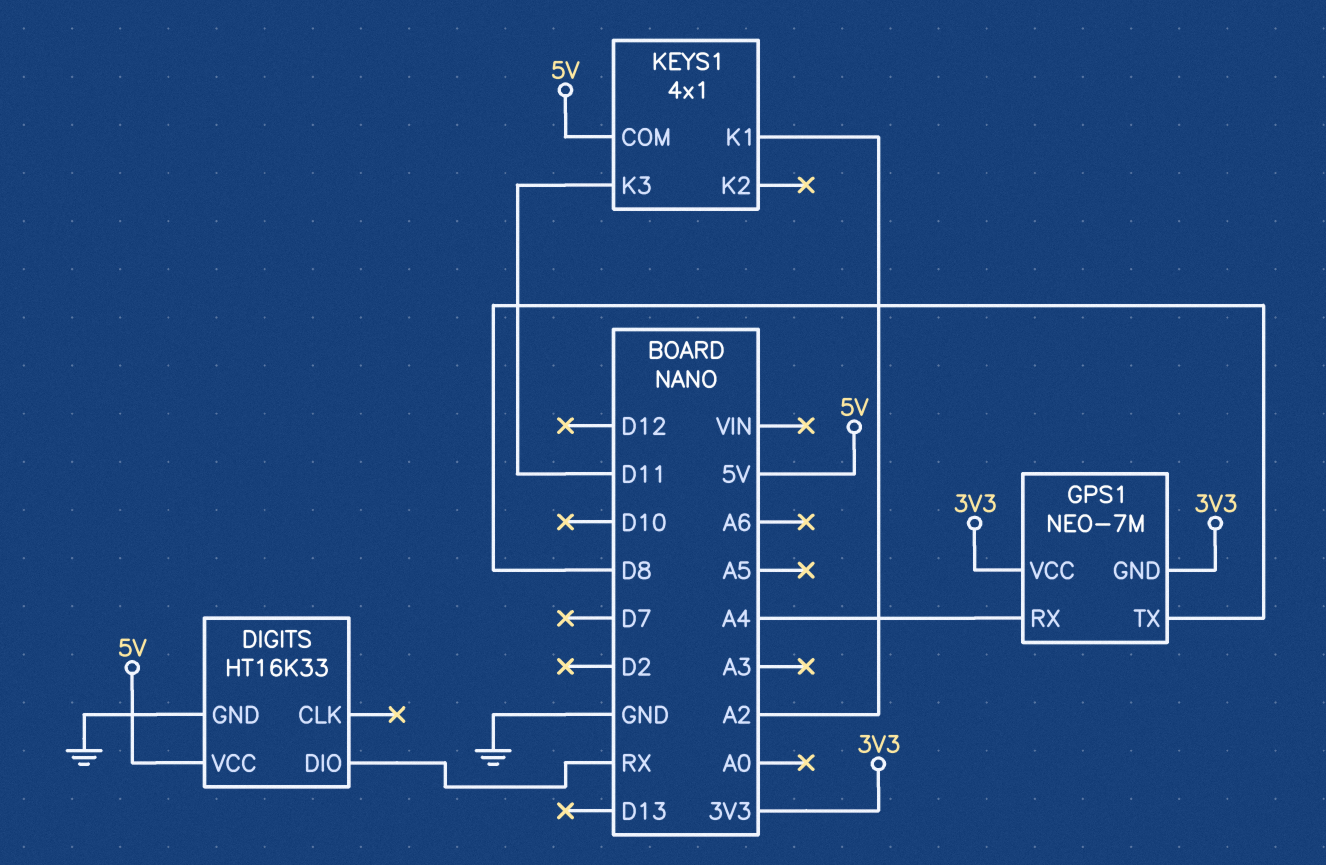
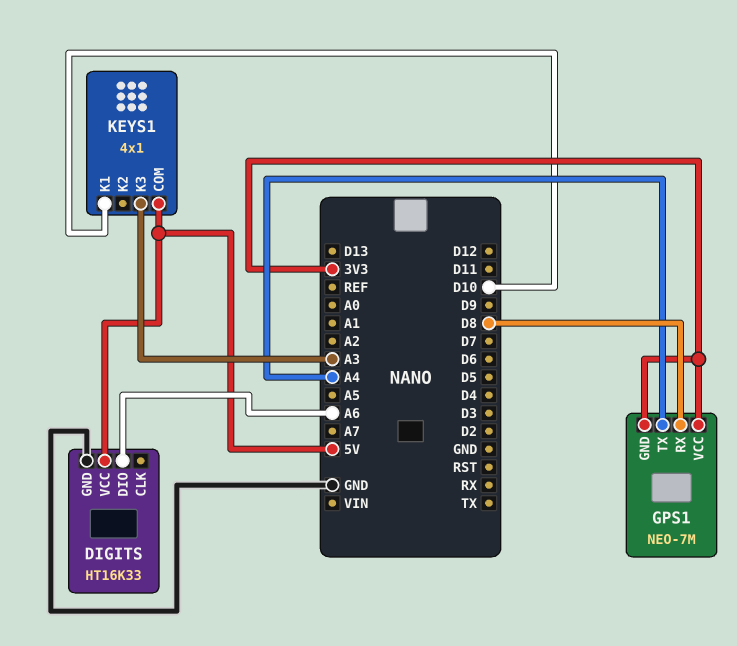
DIGITS pin DIO: RX -> A6
GPS1 pin RX: A4 -> D8
GPS1 pin TX: D8 -> A4
KEYS1 pin K1: A2 -> D10
KEYS1 pin K3: D11 -> A3

